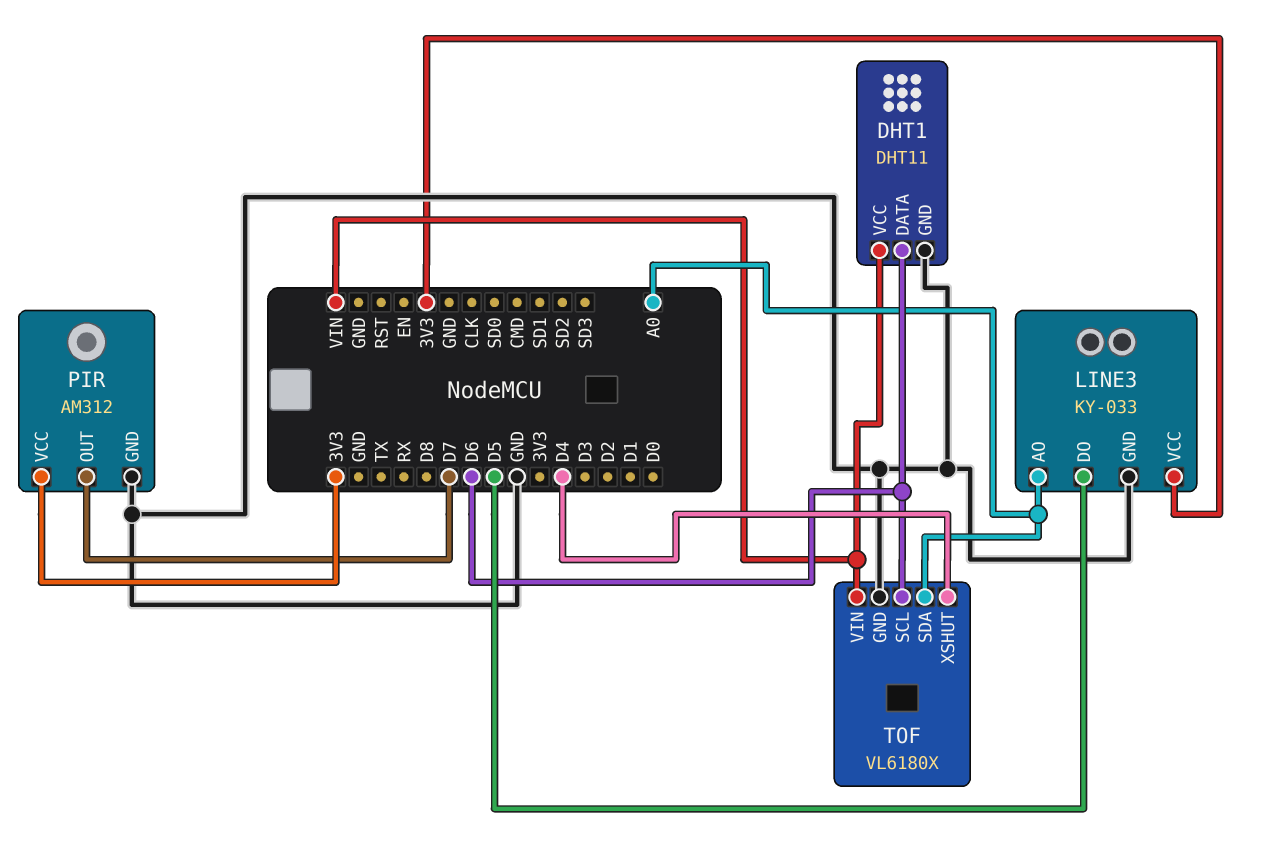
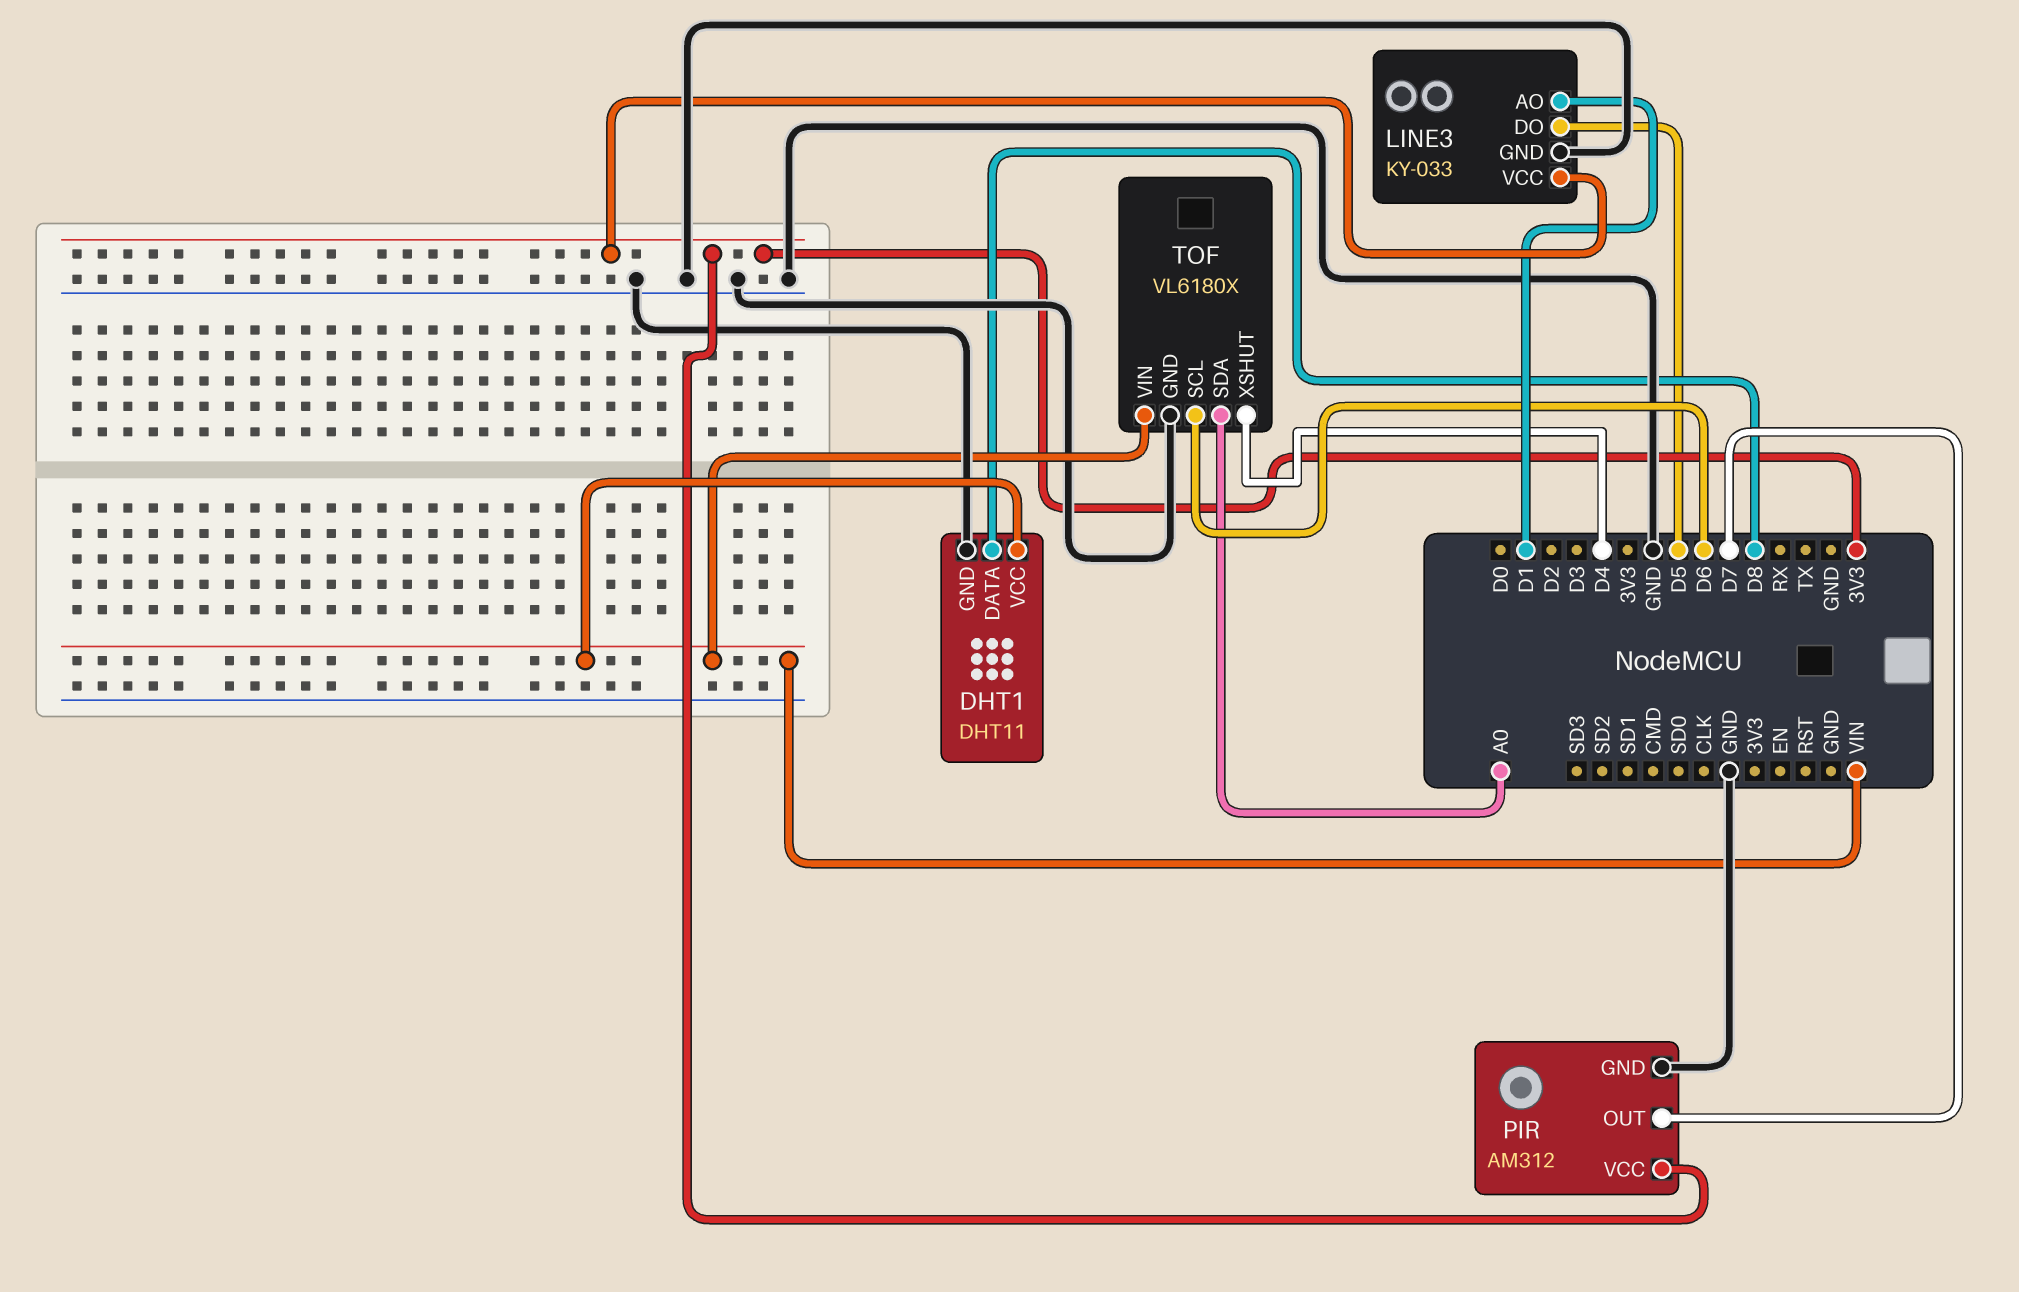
DHT1 pin DATA: D6 -> D8
LINE3 pin AO: A0 -> D1

